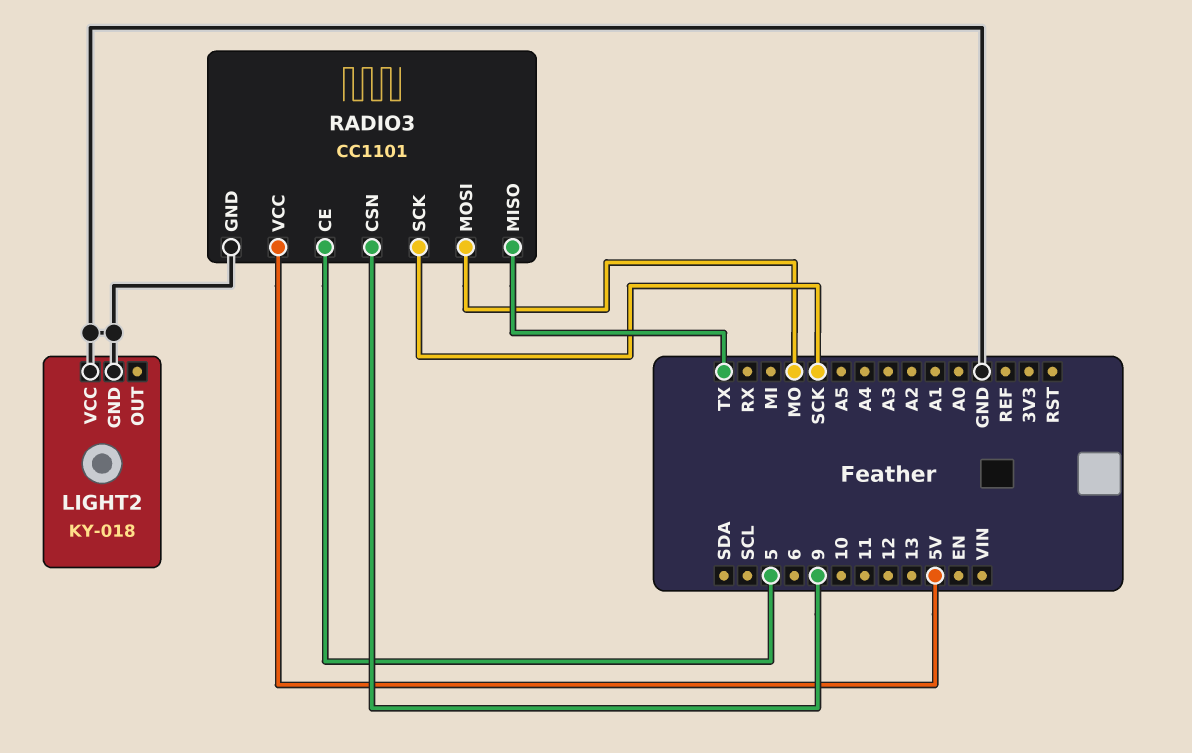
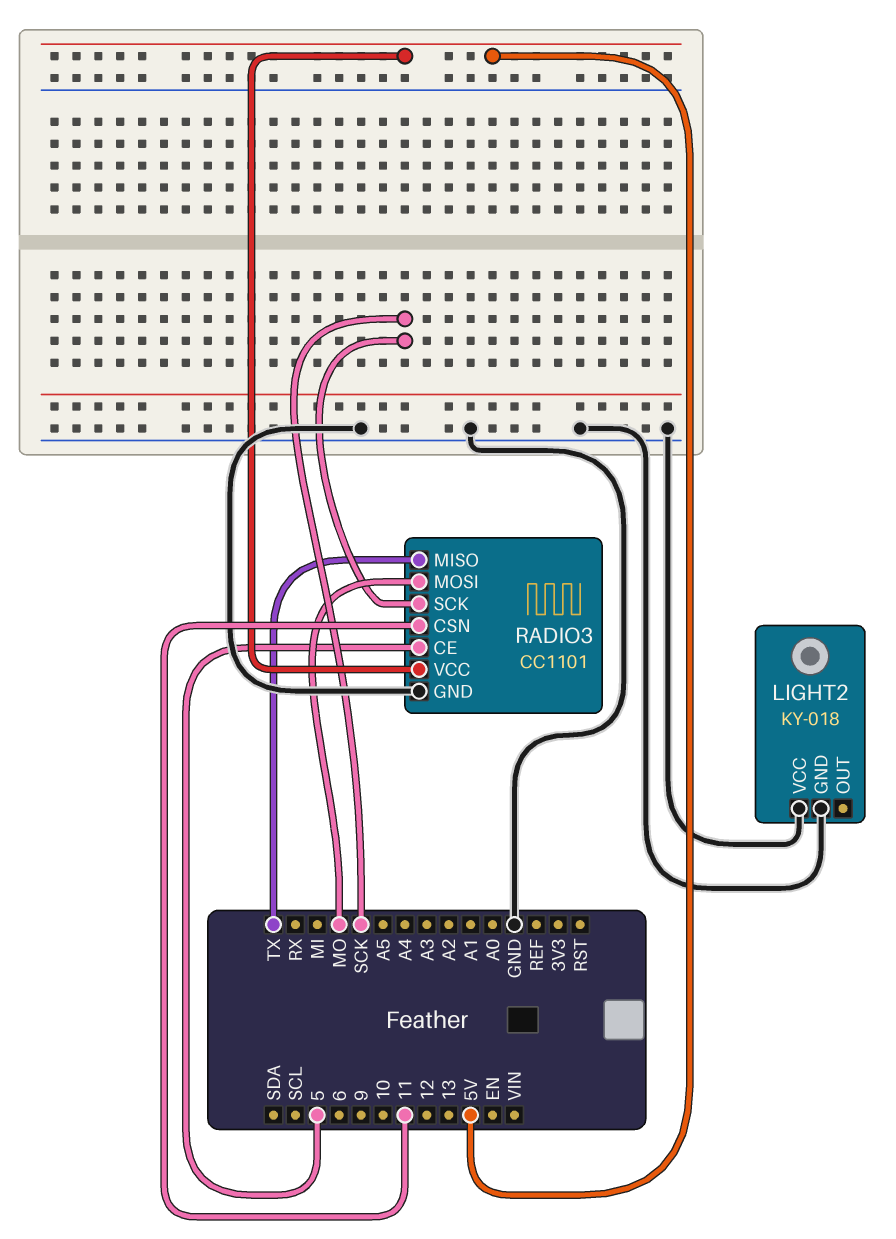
RADIO3 pin CSN: 9 -> 11

